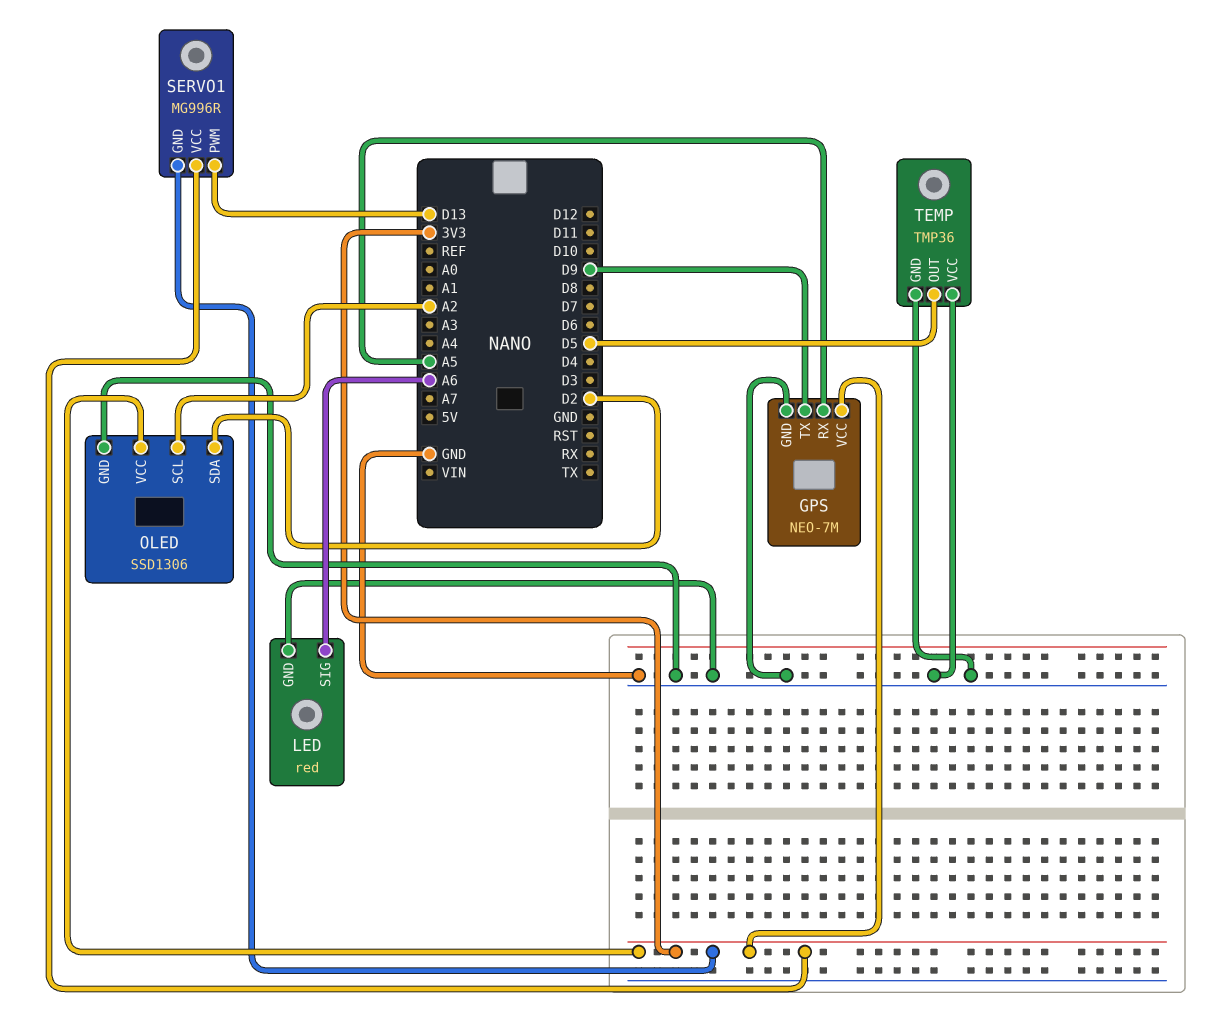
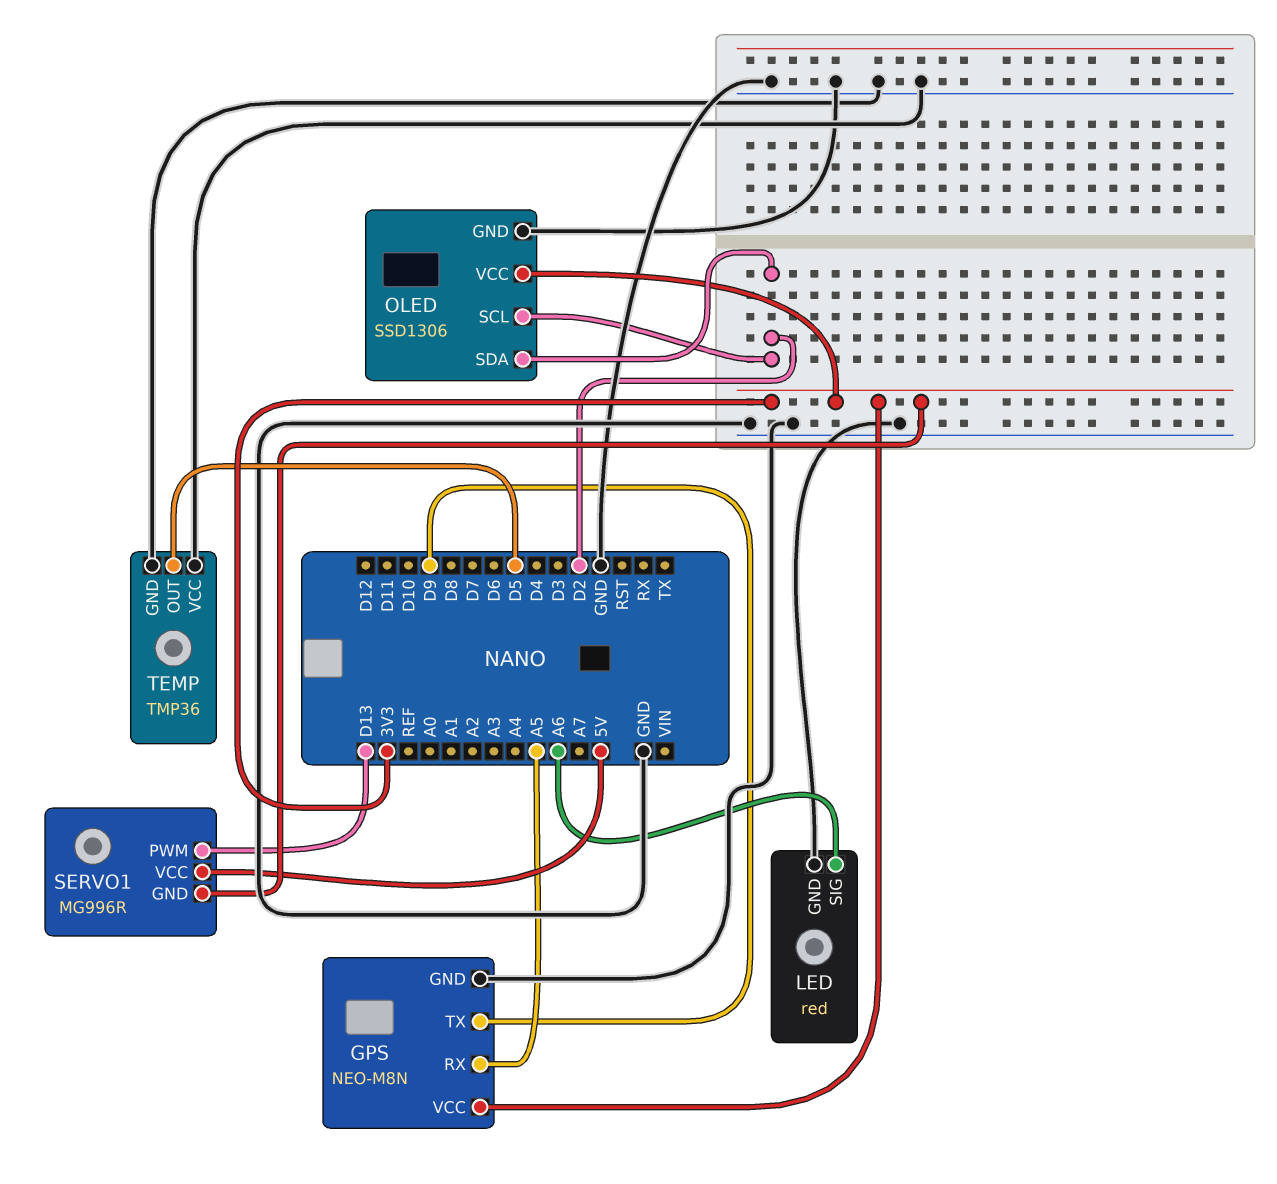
GPS: NEO-7M -> NEO-M8N
OLED pin SCL: A2 -> D2
SERVO1 pin VCC: 3V3 -> 5V

